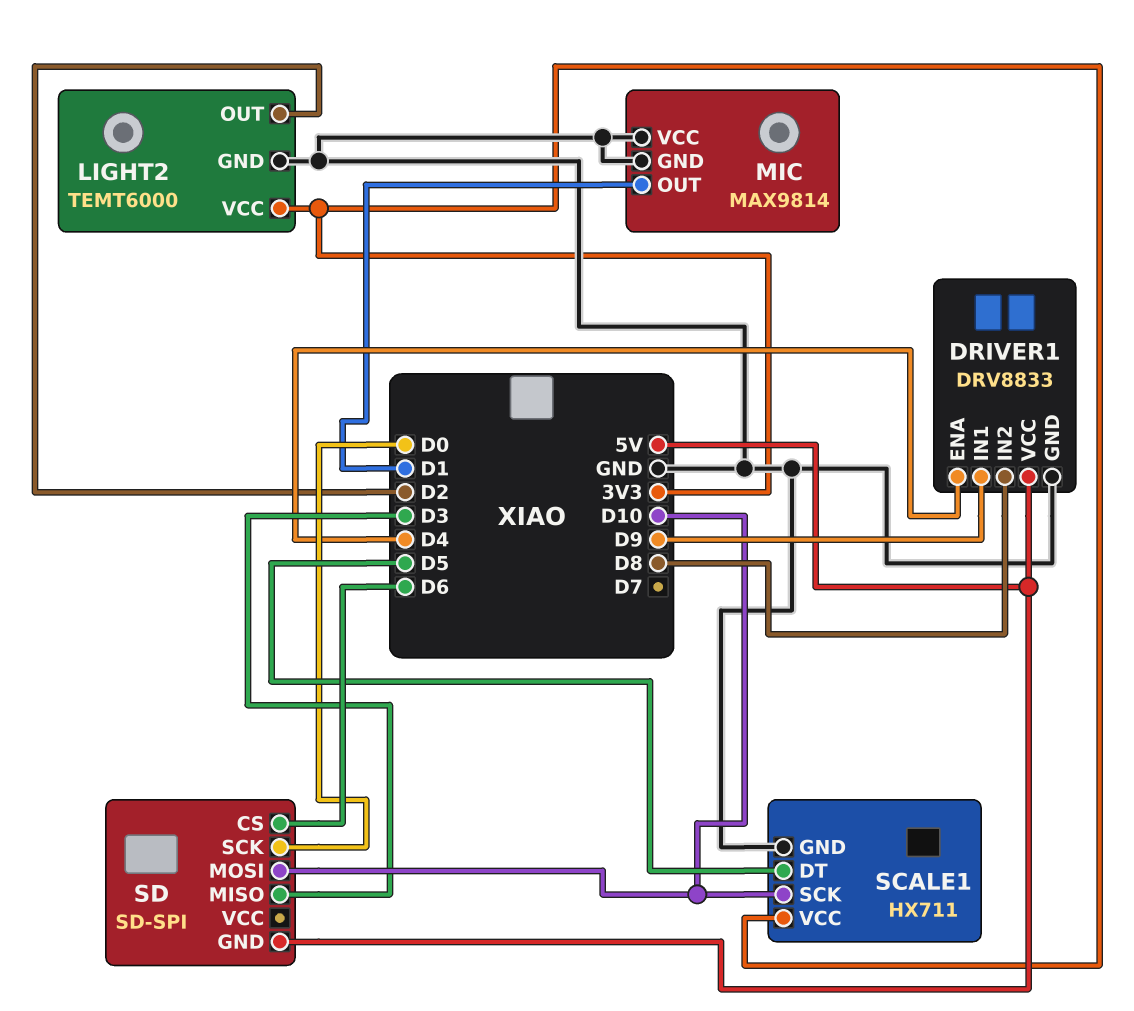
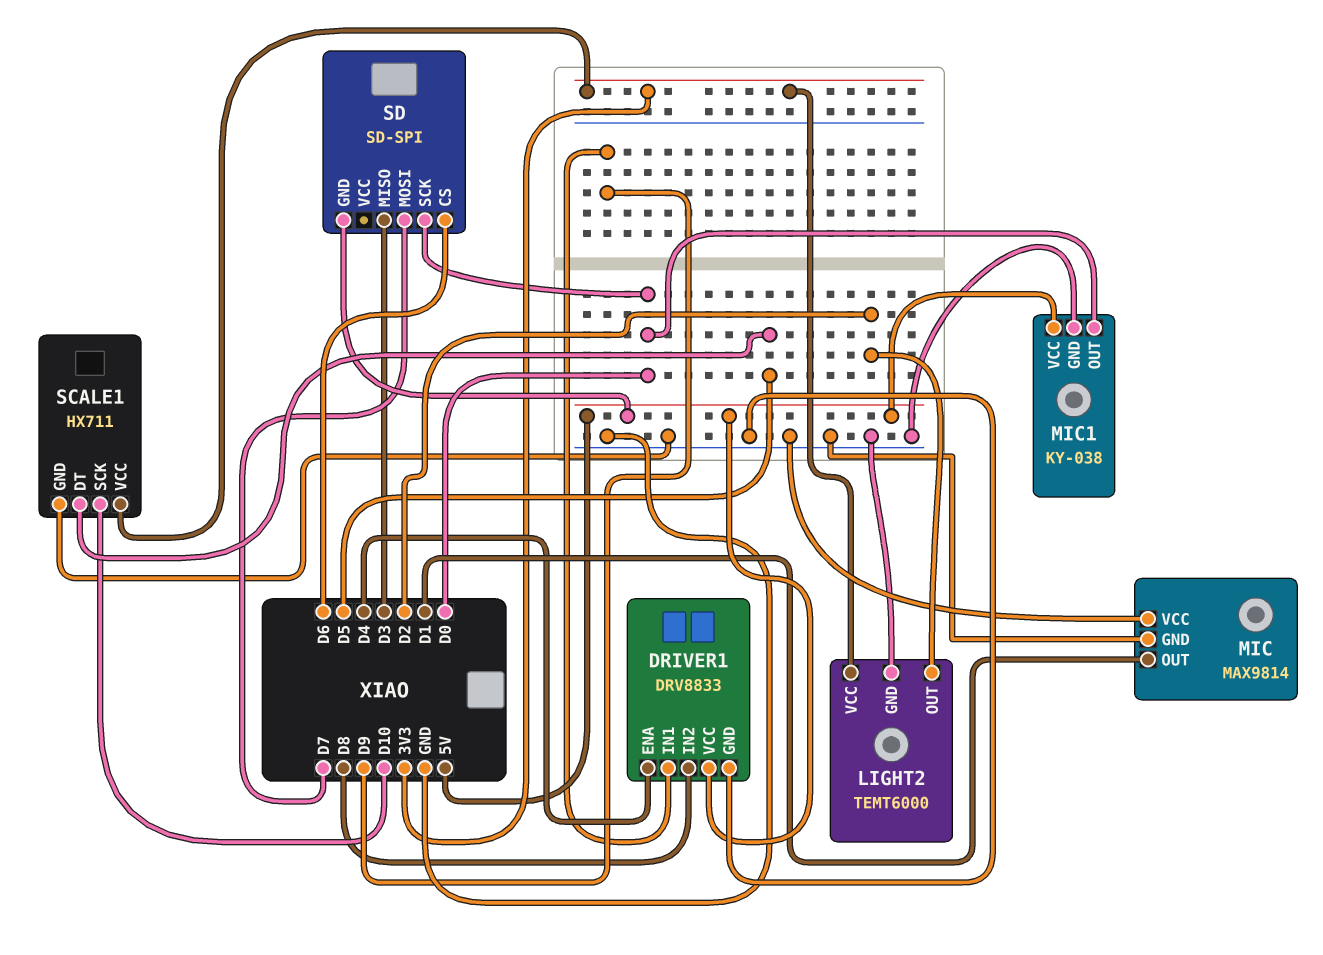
MIC1: none -> KY-038
MIC1 pin GND: none -> GND
MIC1 pin OUT: none -> D0
MIC1 pin VCC: none -> 5V
SD pin MOSI: D10 -> D7

